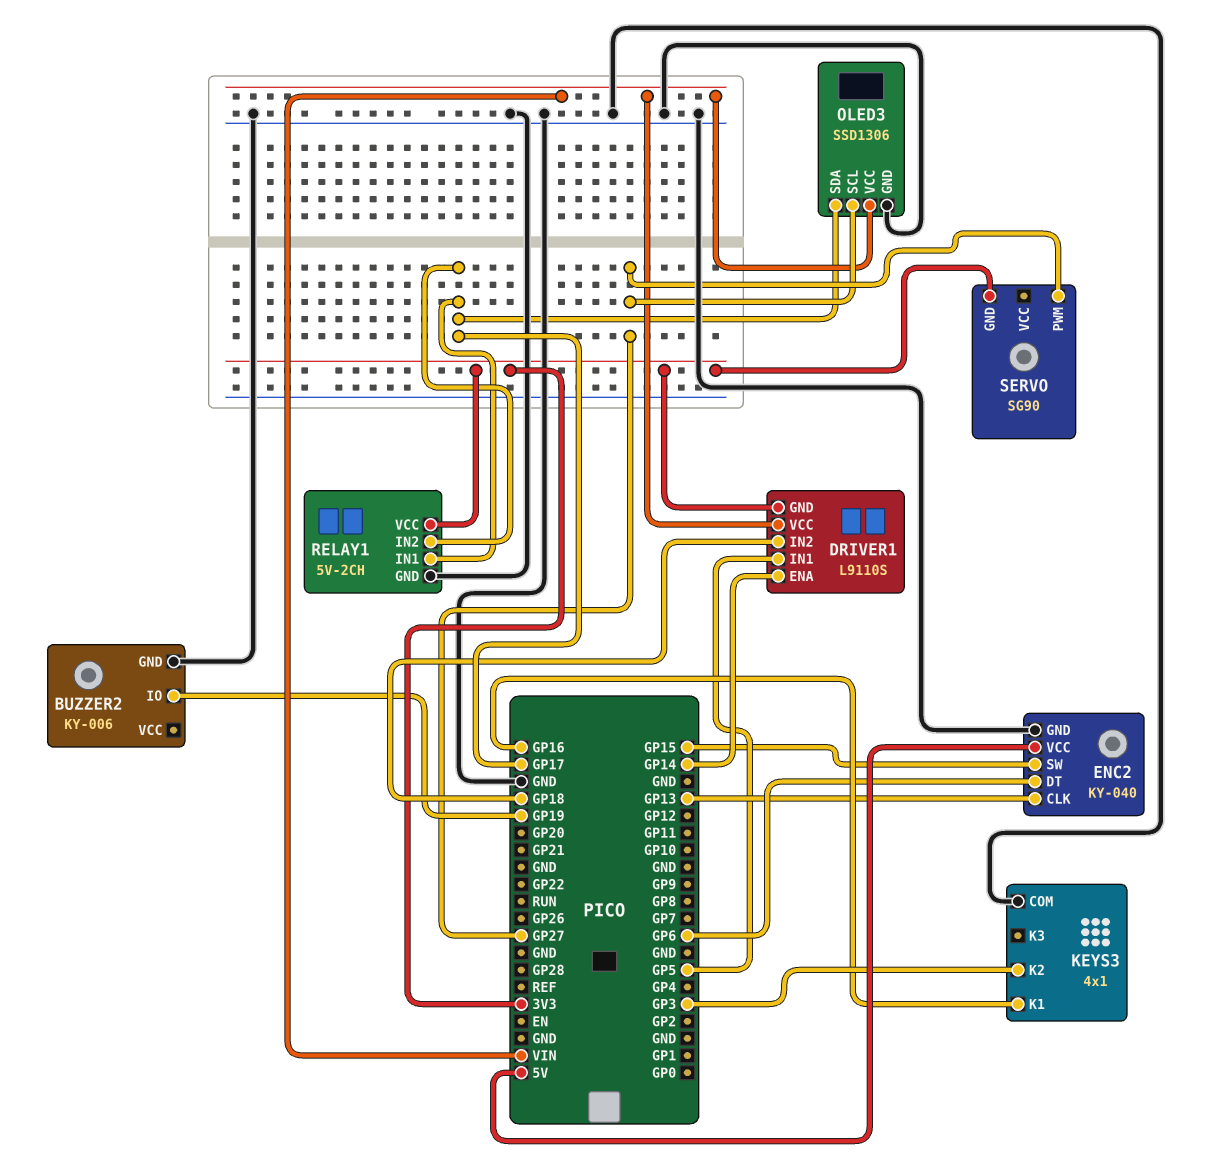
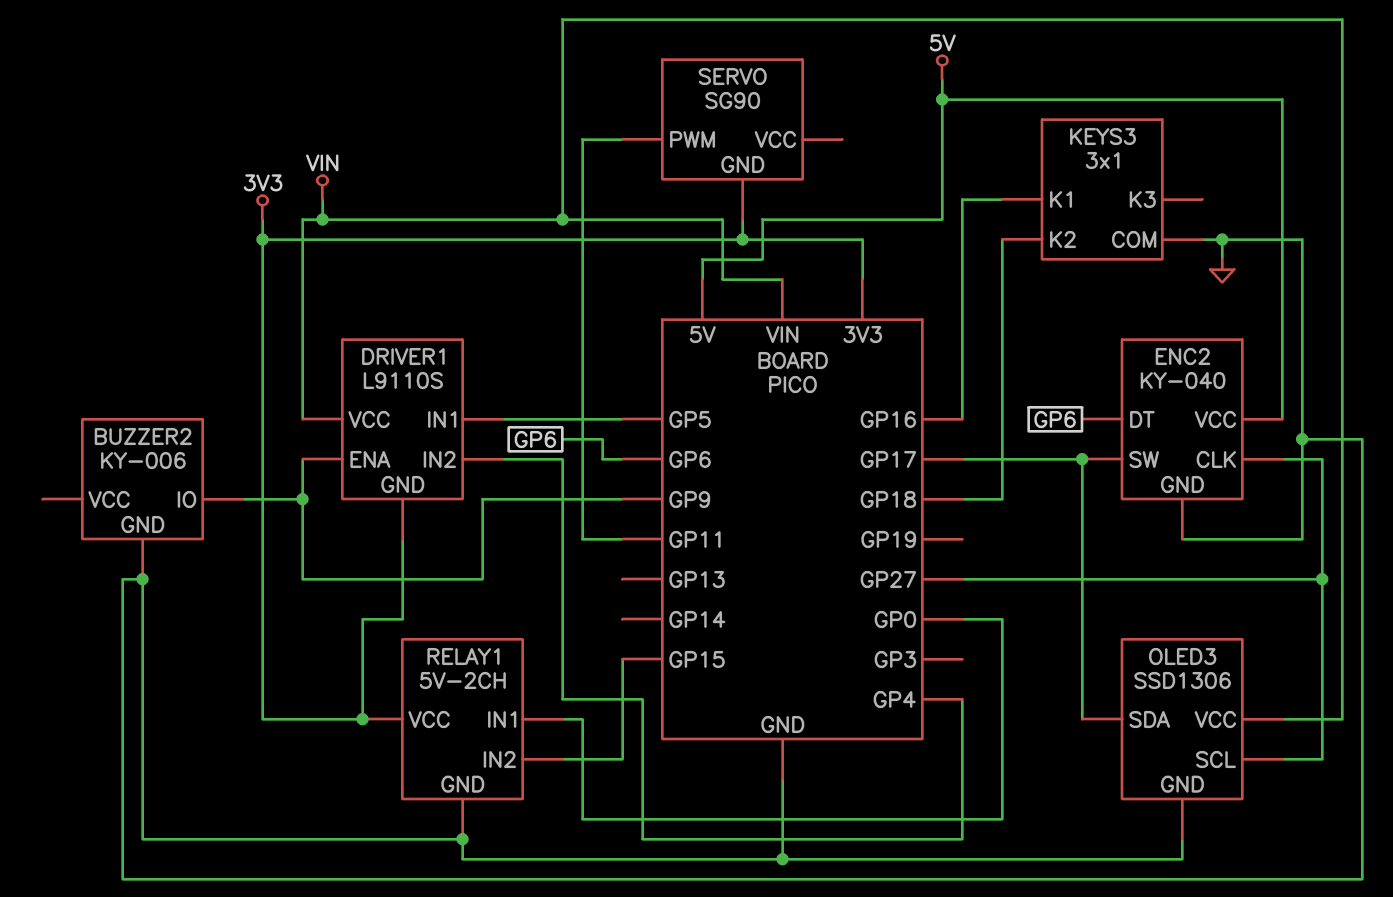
BUZZER2 pin IO: GP19 -> GP9
DRIVER1 pin ENA: GP14 -> GP9
DRIVER1 pin IN2: GP18 -> GP4
ENC2 pin CLK: GP13 -> GP27
ENC2 pin SW: GP15 -> GP17
KEYS3: 4x1 -> 3x1
KEYS3 pin K2: GP3 -> GP18
RELAY1 pin IN1: GP17 -> GP0
RELAY1 pin IN2: GP17 -> GP15
SERVO pin PWM: GP27 -> GP11

